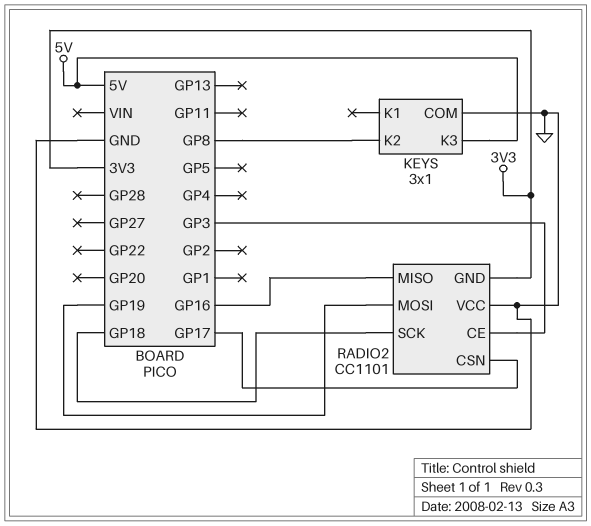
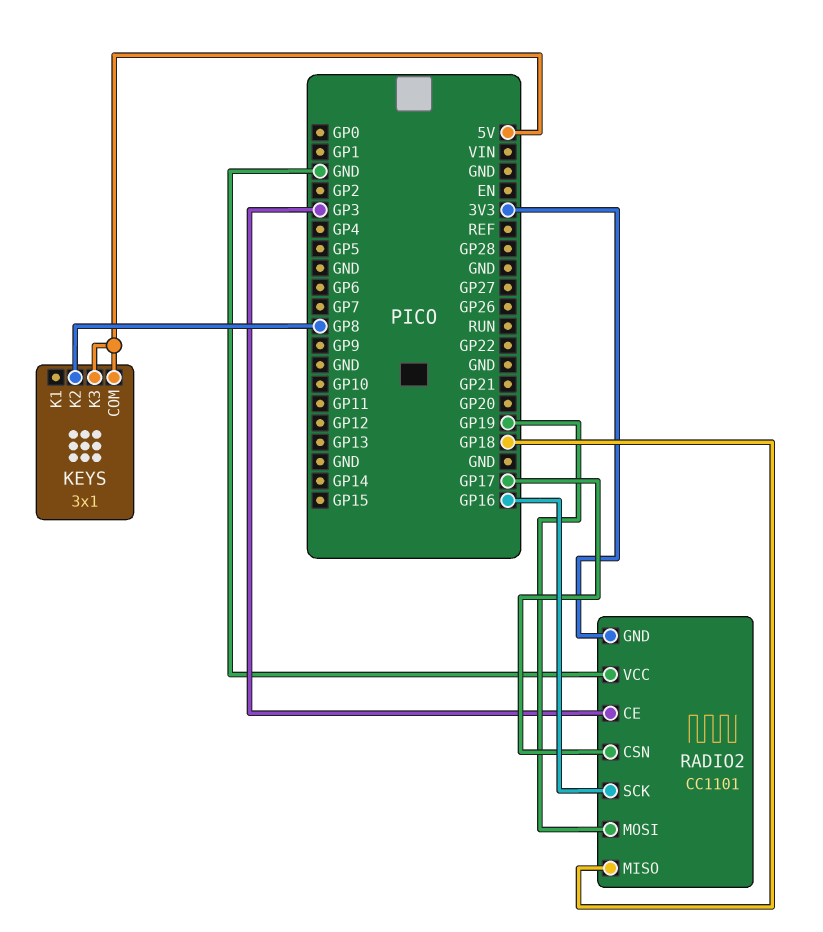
KEYS pin COM: GND -> 5V
RADIO2 pin MISO: GP16 -> GP18
RADIO2 pin SCK: GP18 -> GP16

